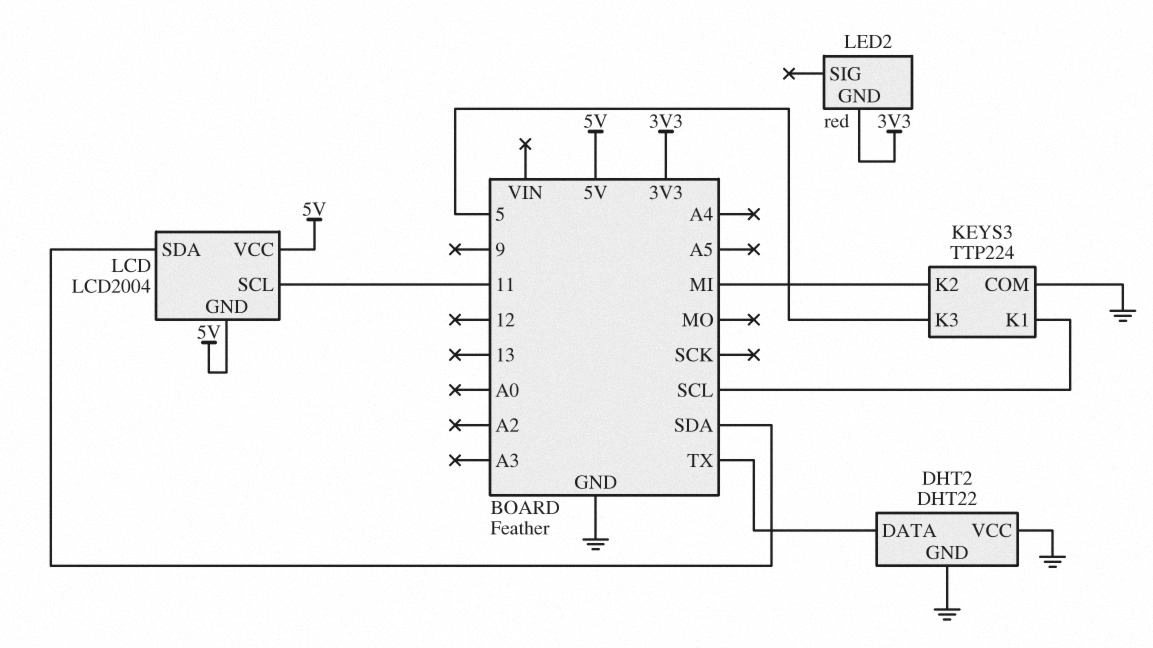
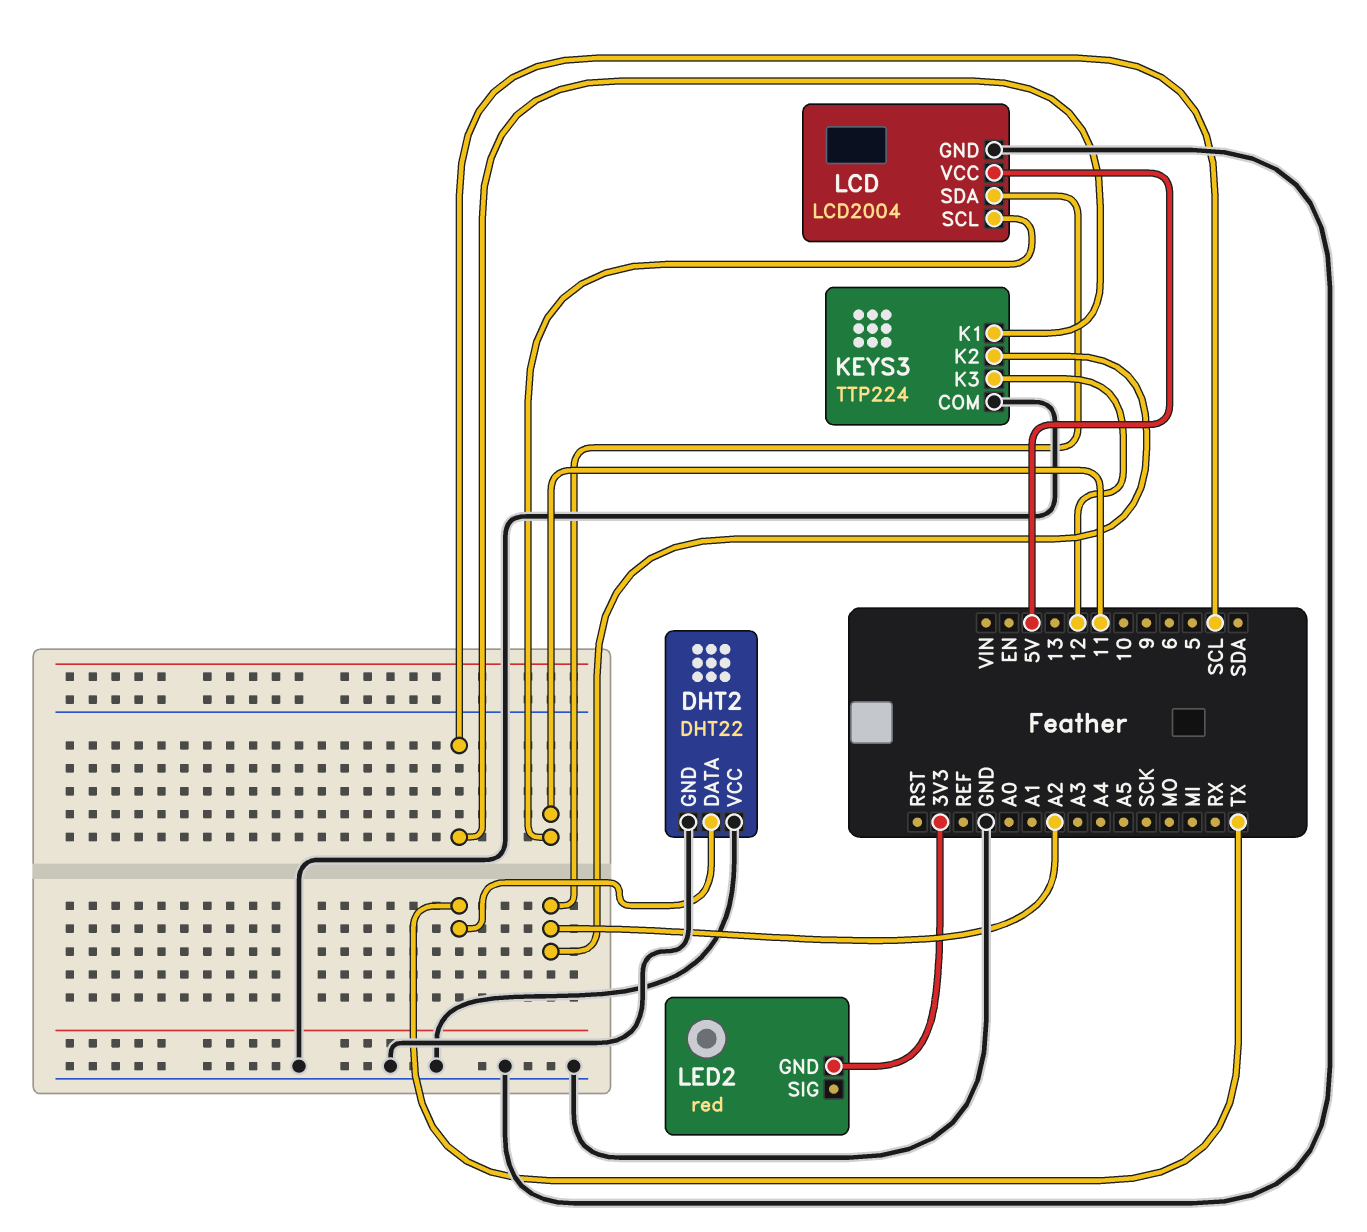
KEYS3 pin K2: MI -> A2
KEYS3 pin K3: 5 -> 12
LCD pin GND: 5V -> GND
LCD pin SDA: SDA -> A2

